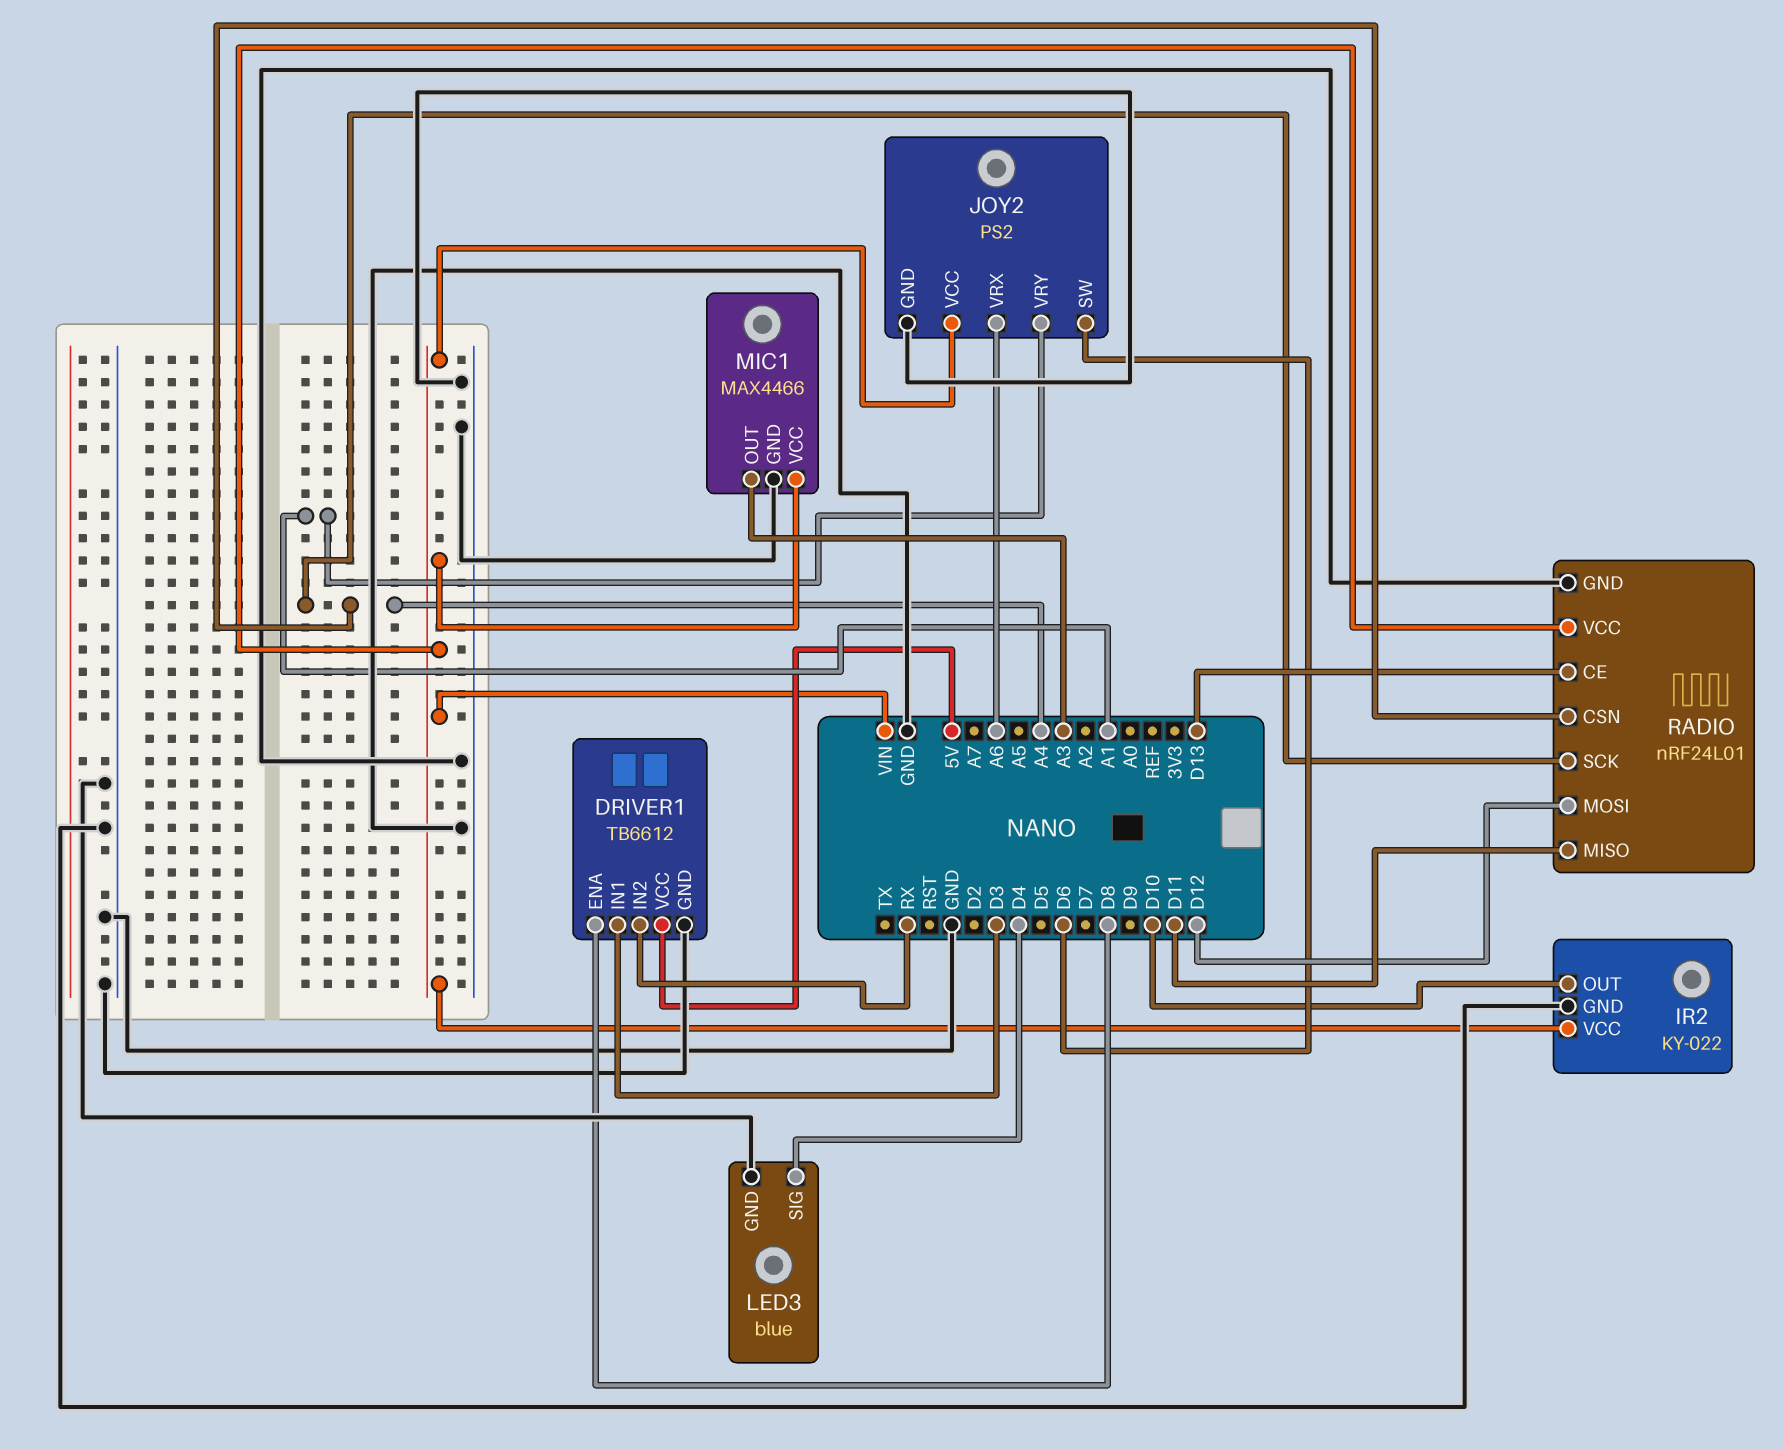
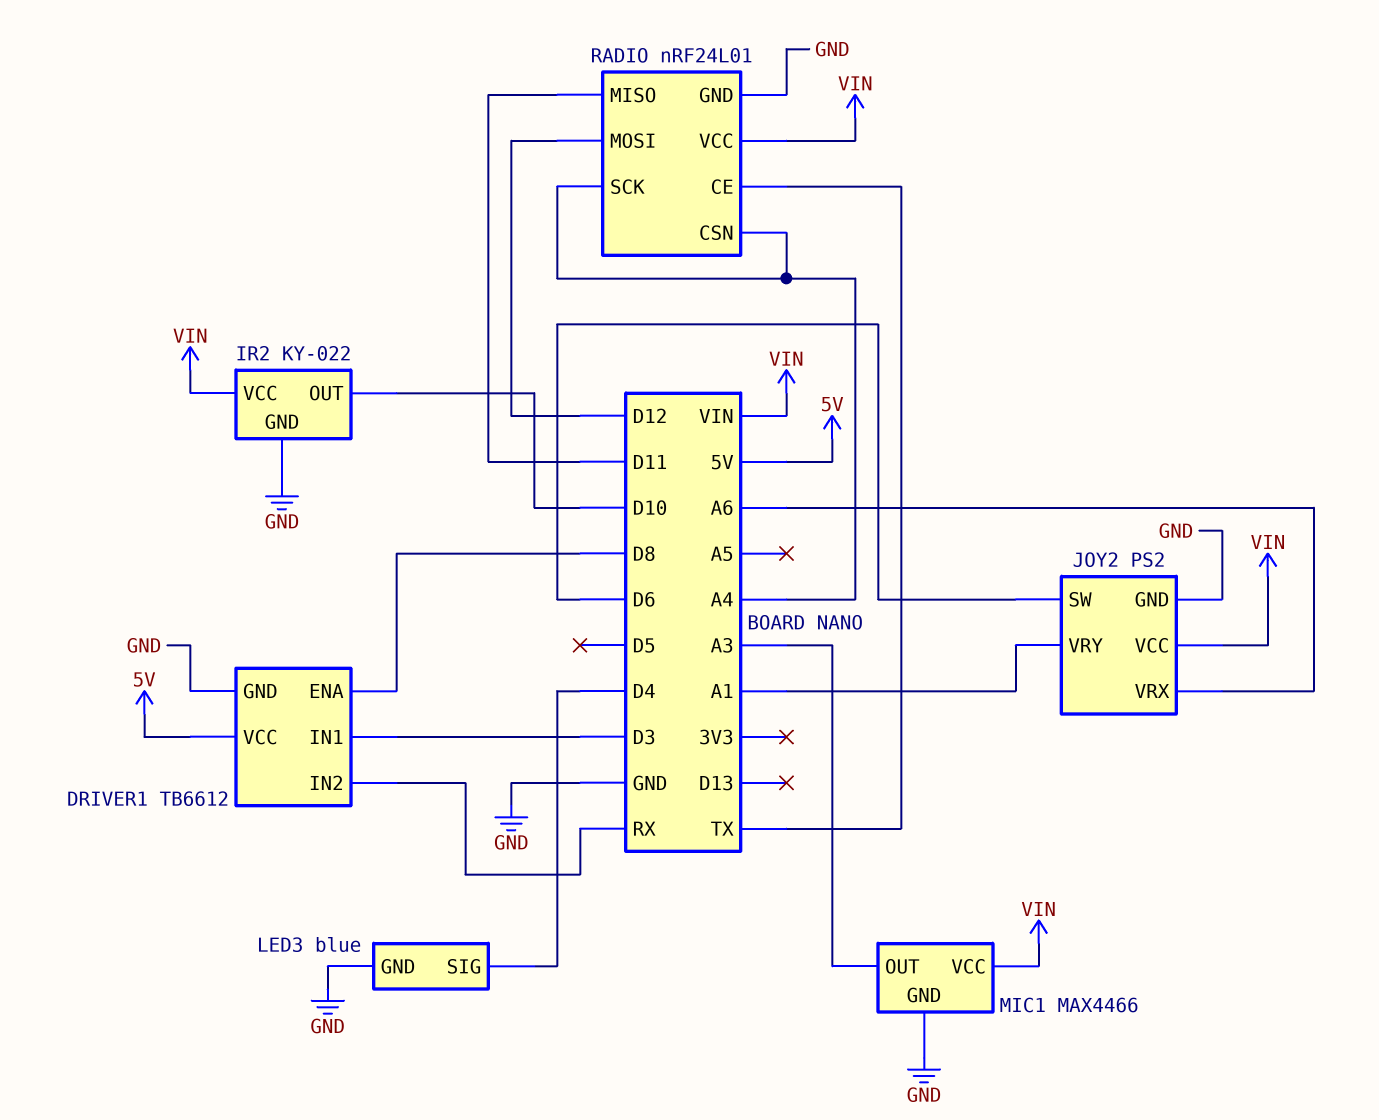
RADIO pin CE: D13 -> TX

